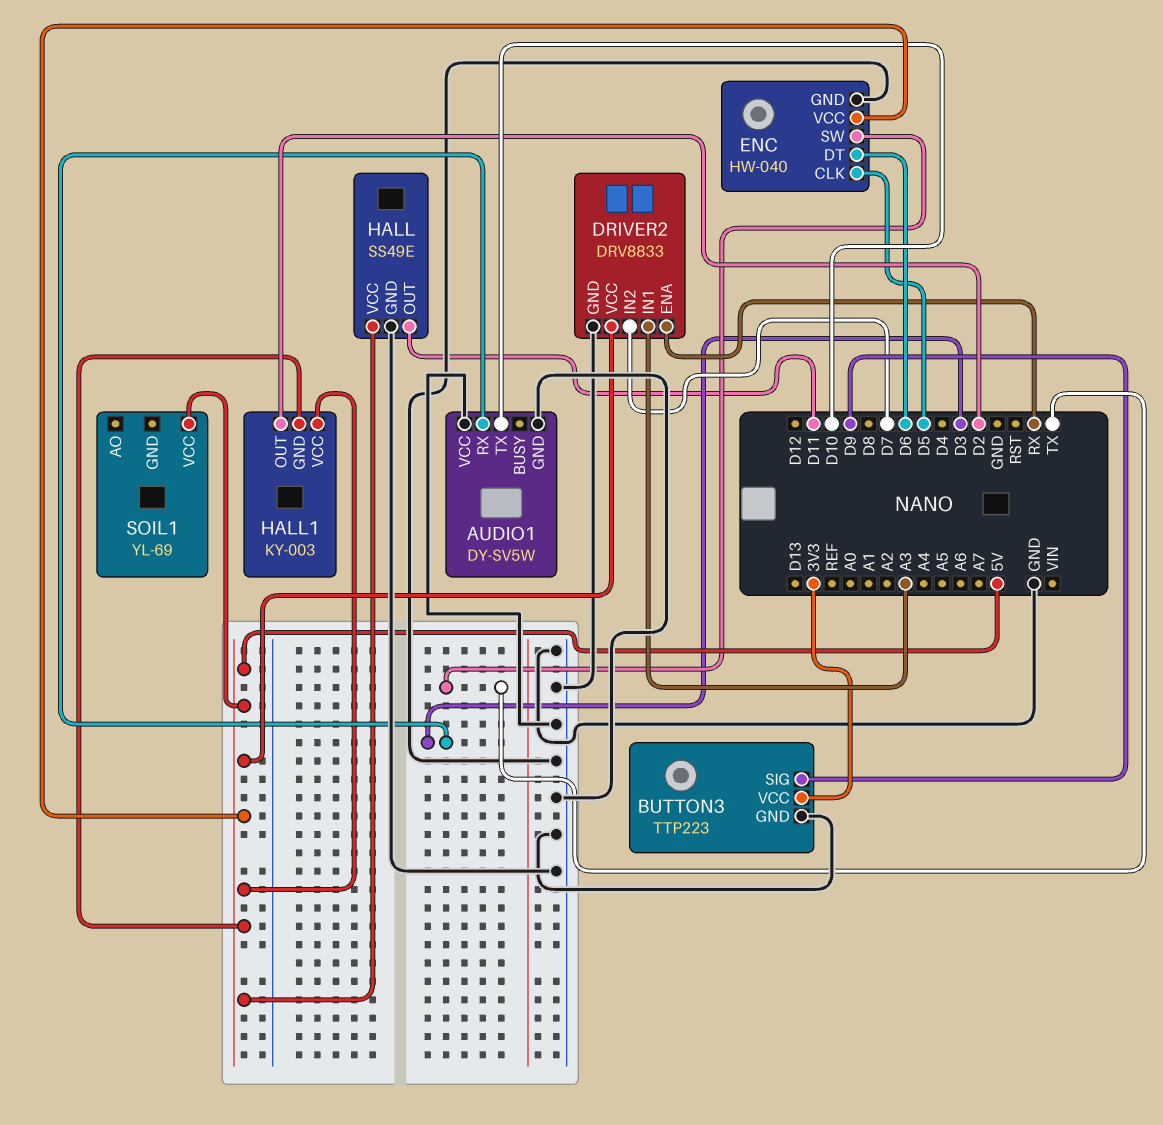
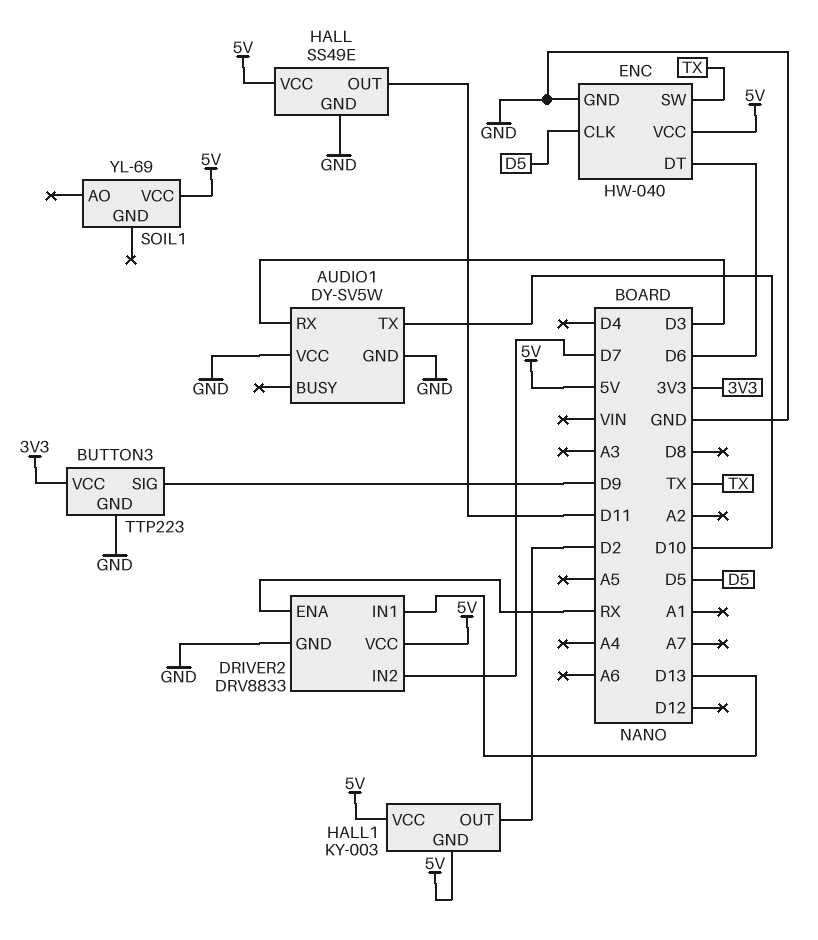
DRIVER2 pin IN1: A3 -> D13

